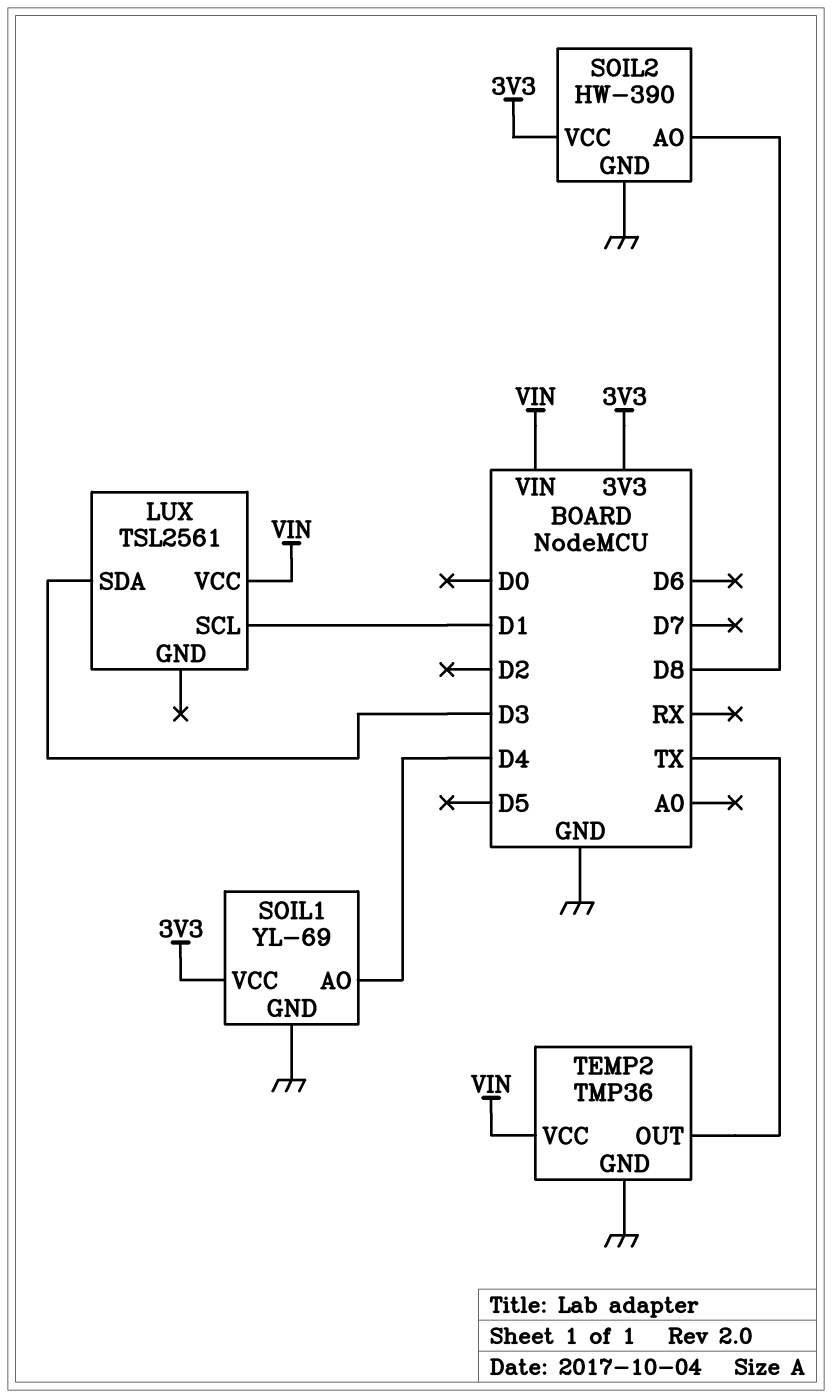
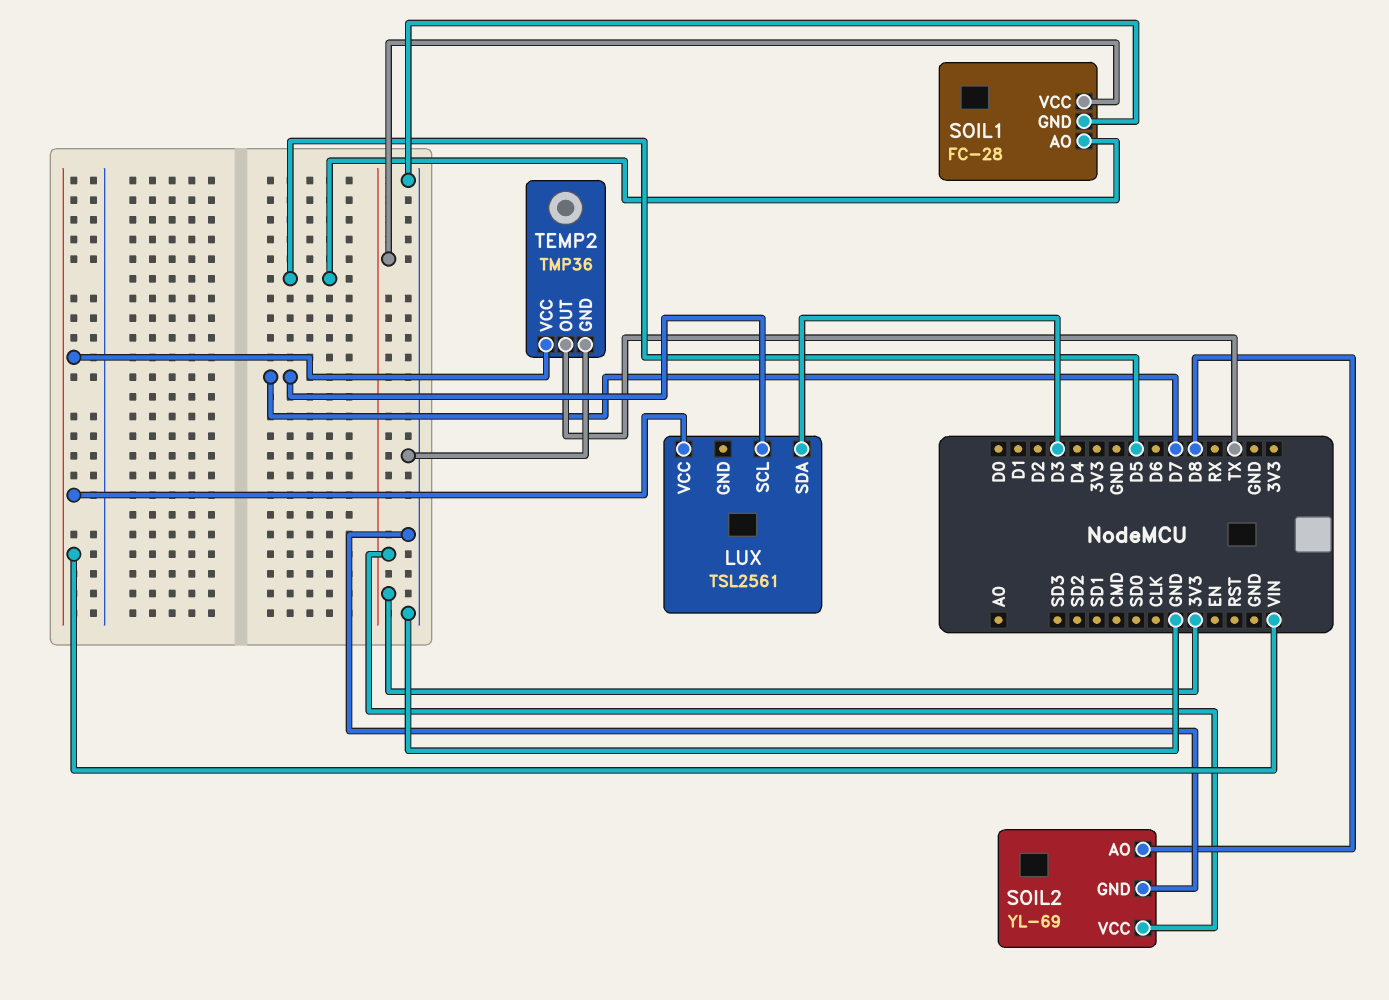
LUX pin SCL: D1 -> D7
SOIL1: YL-69 -> FC-28
SOIL1 pin AO: D4 -> D5
SOIL2: HW-390 -> YL-69

